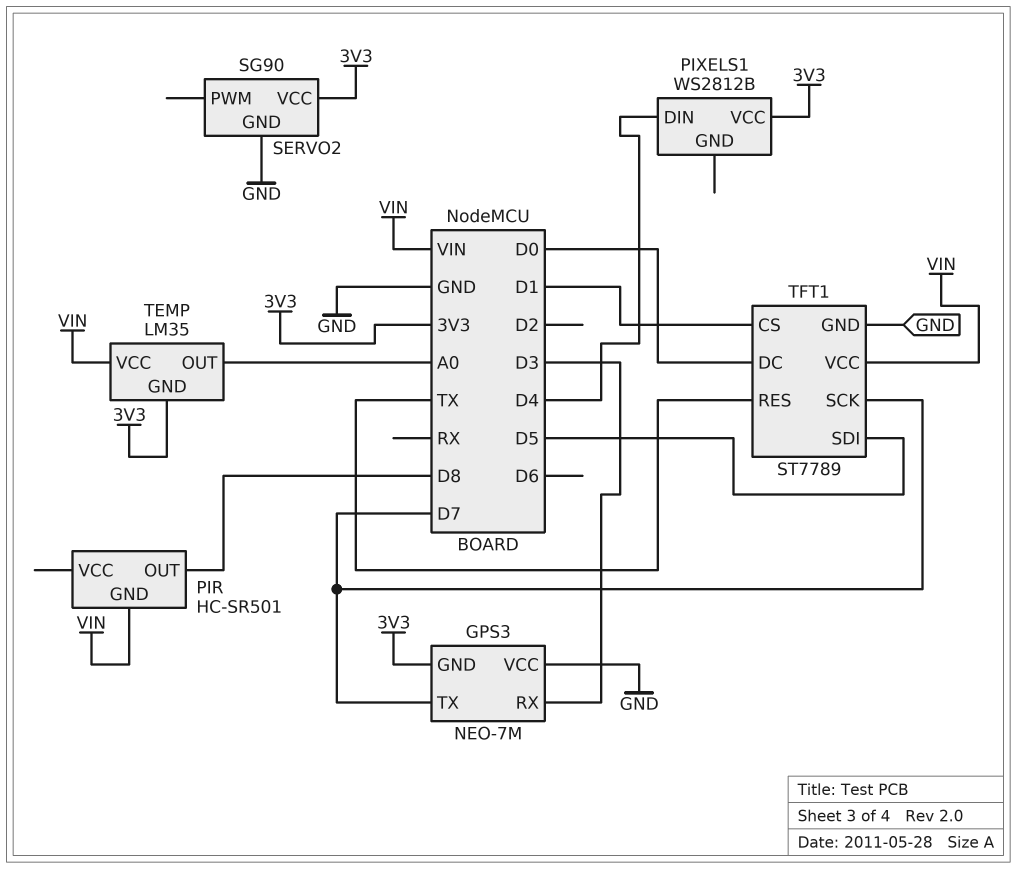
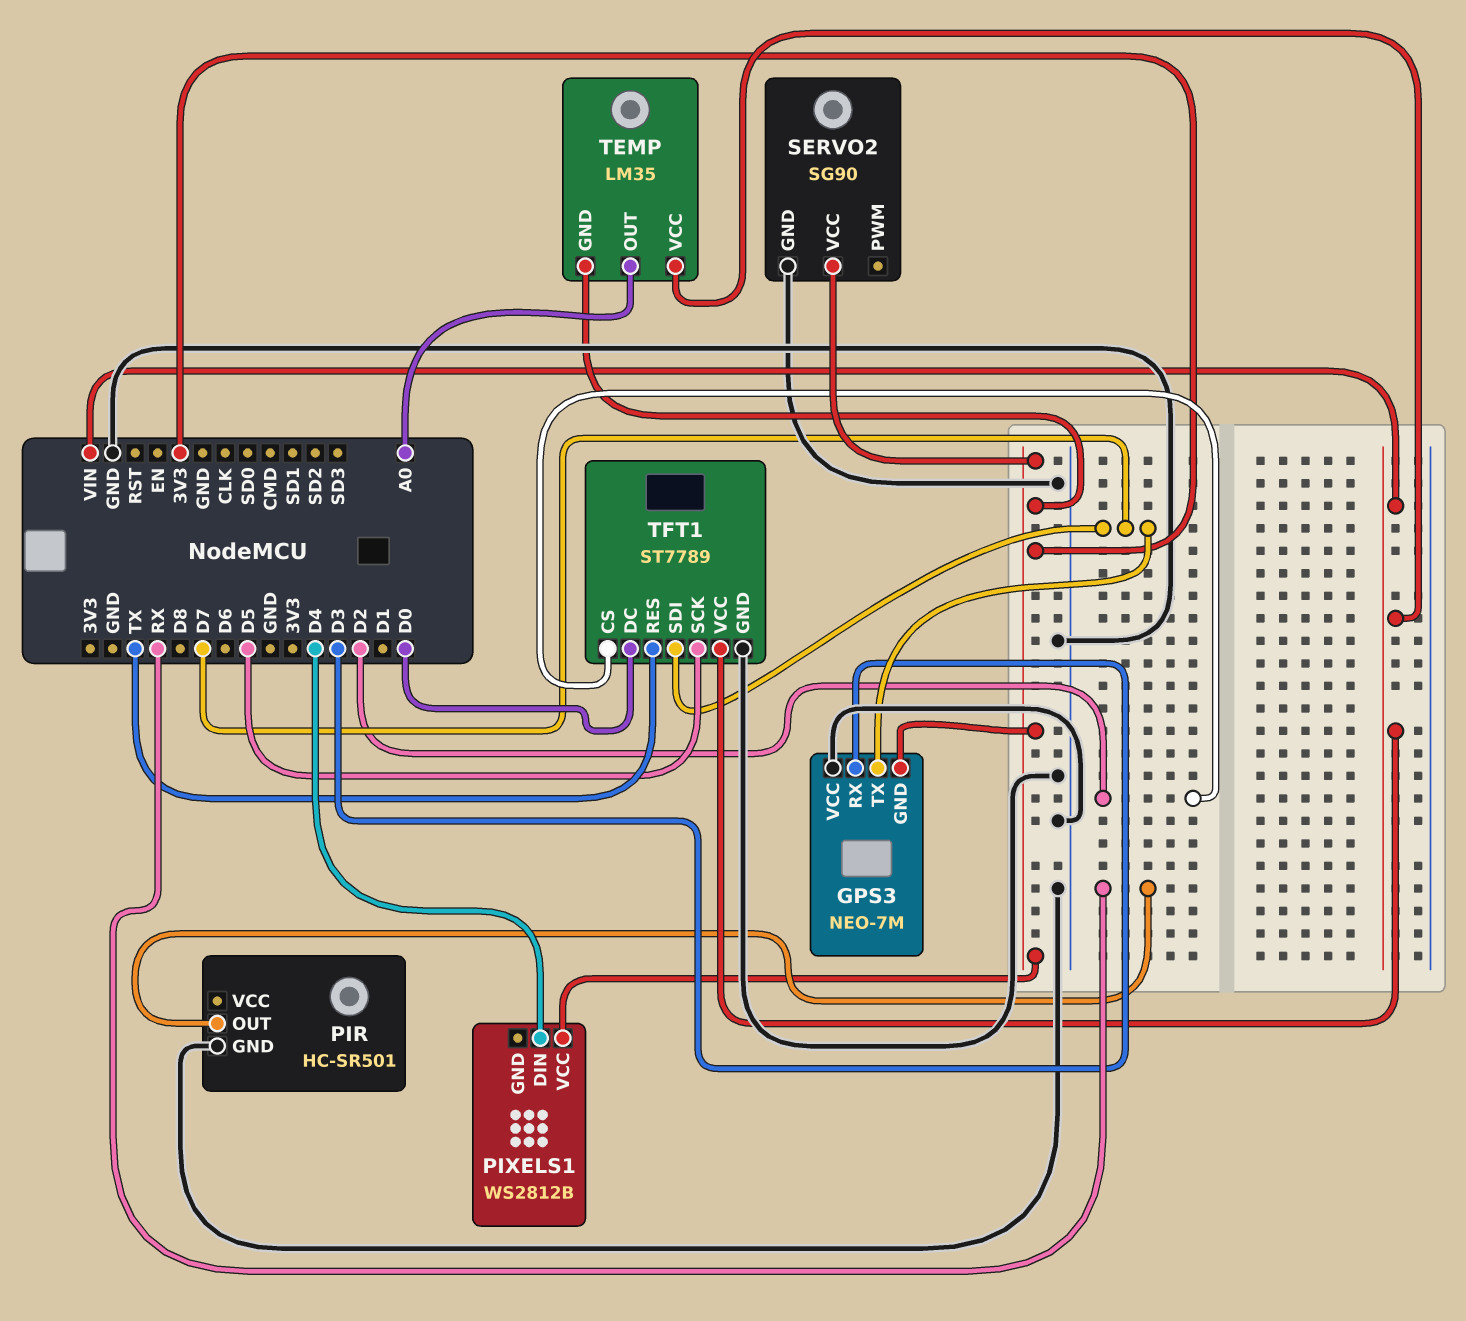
PIR pin GND: VIN -> GND
PIR pin OUT: D8 -> RX
TFT1 pin CS: D1 -> D2
TFT1 pin SCK: D7 -> D5
TFT1 pin SDI: D5 -> D7

